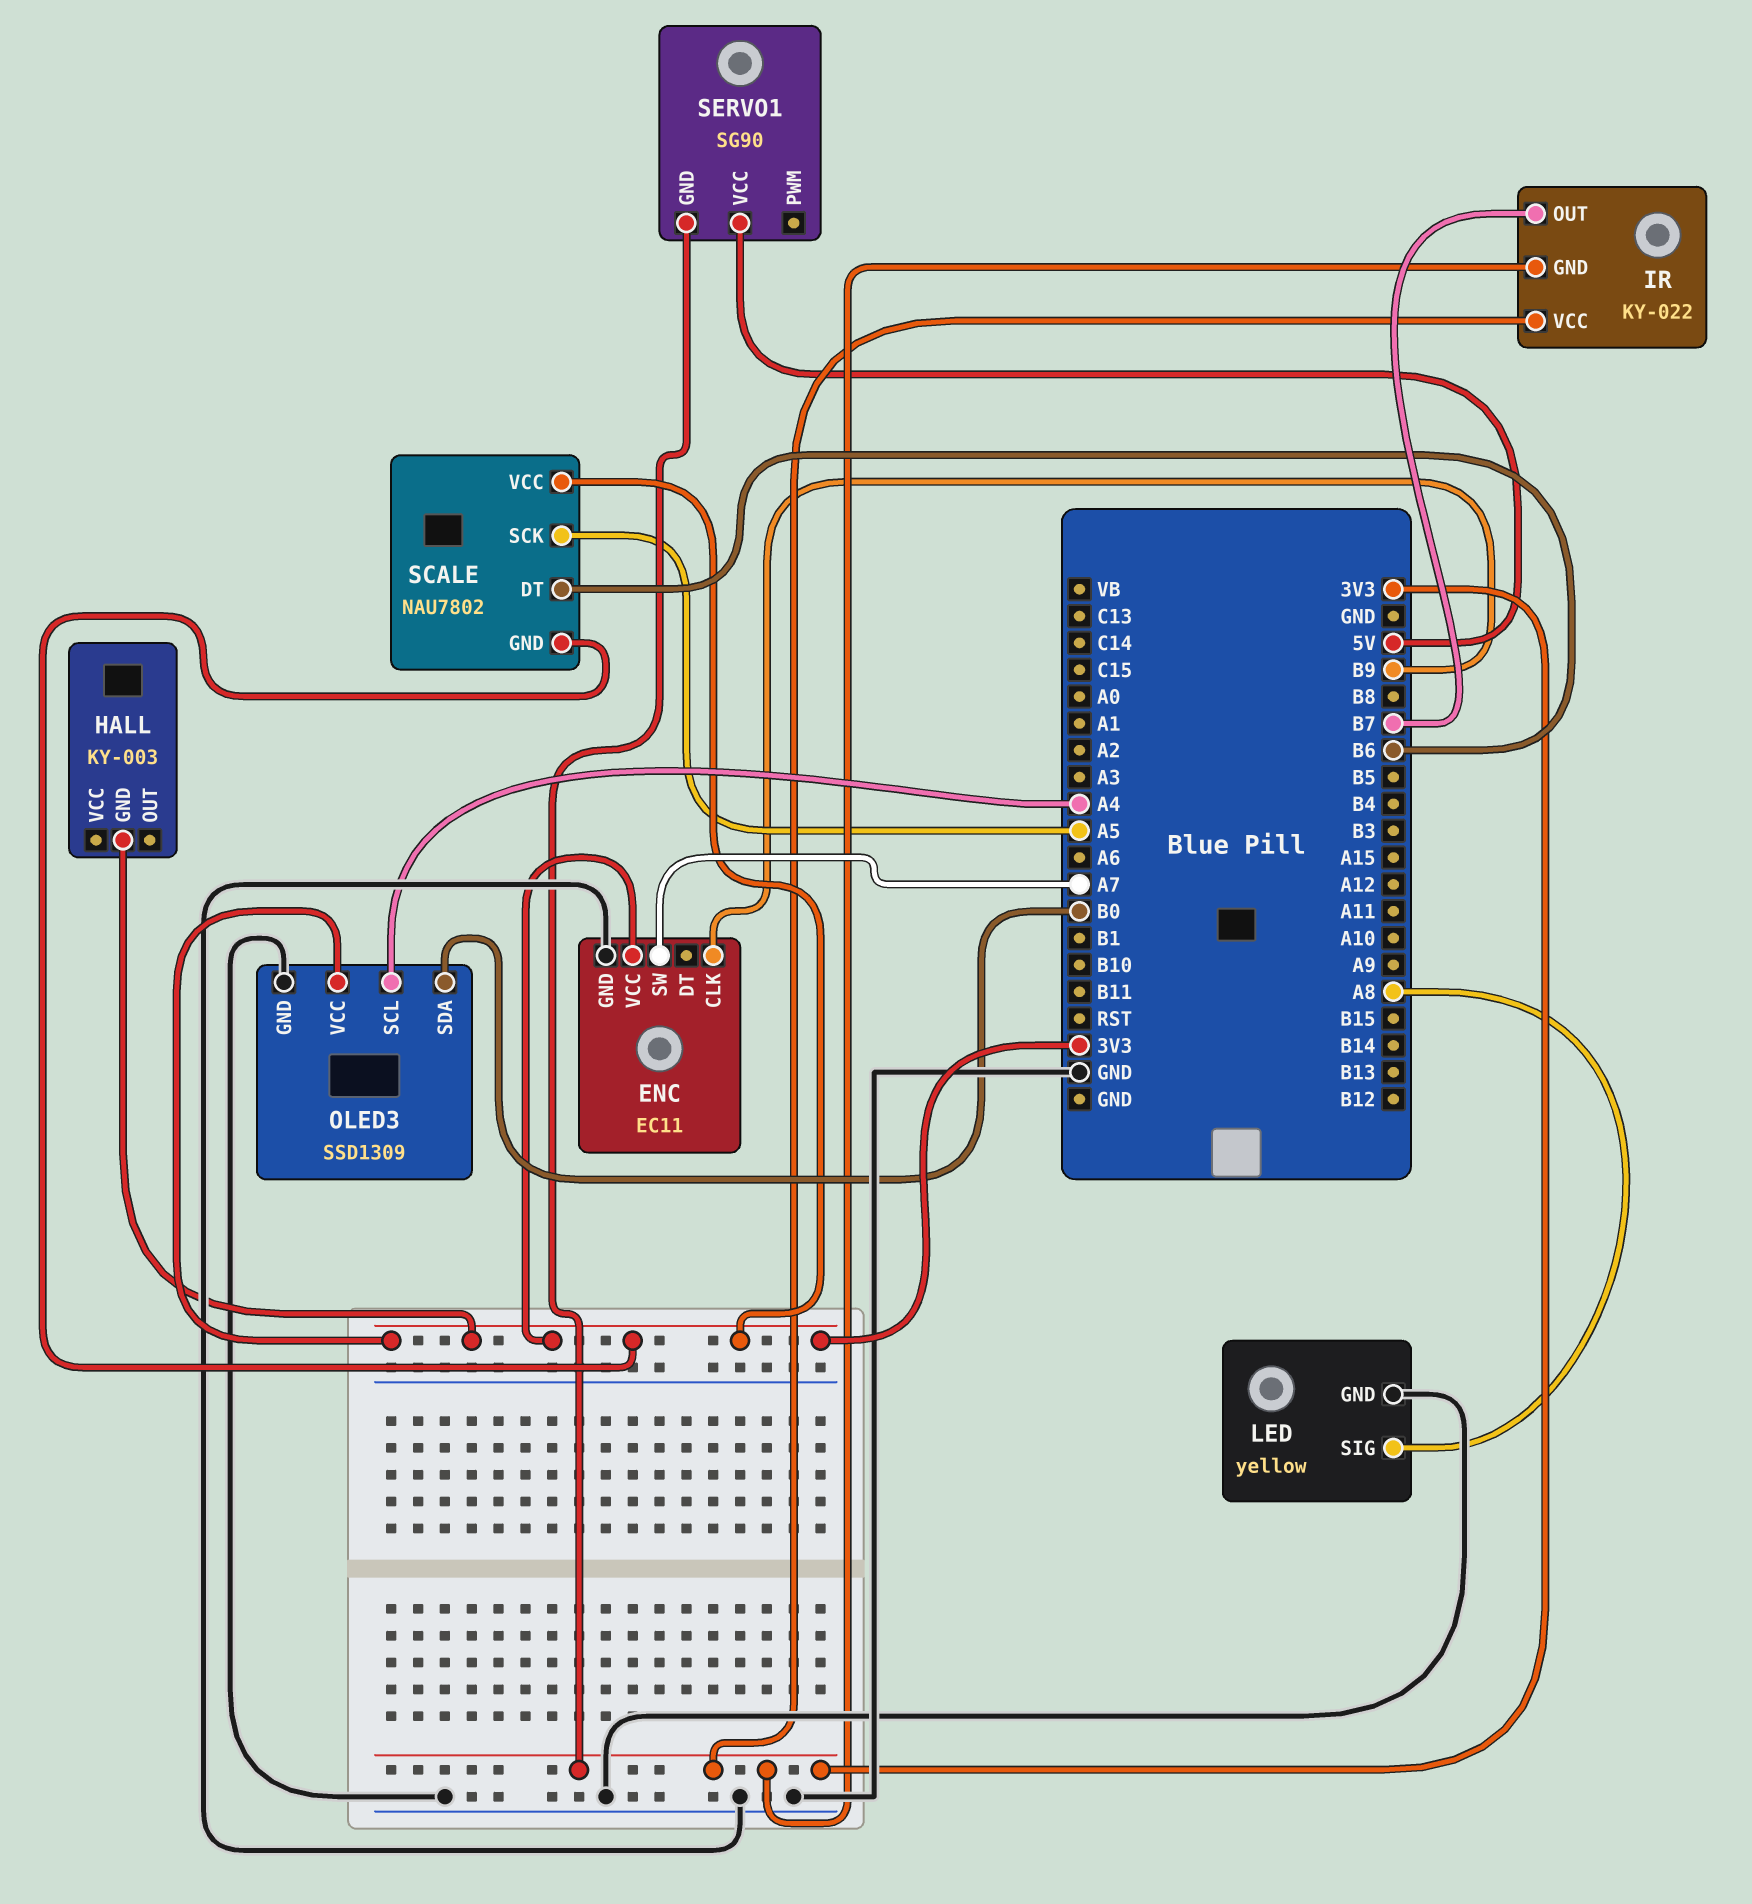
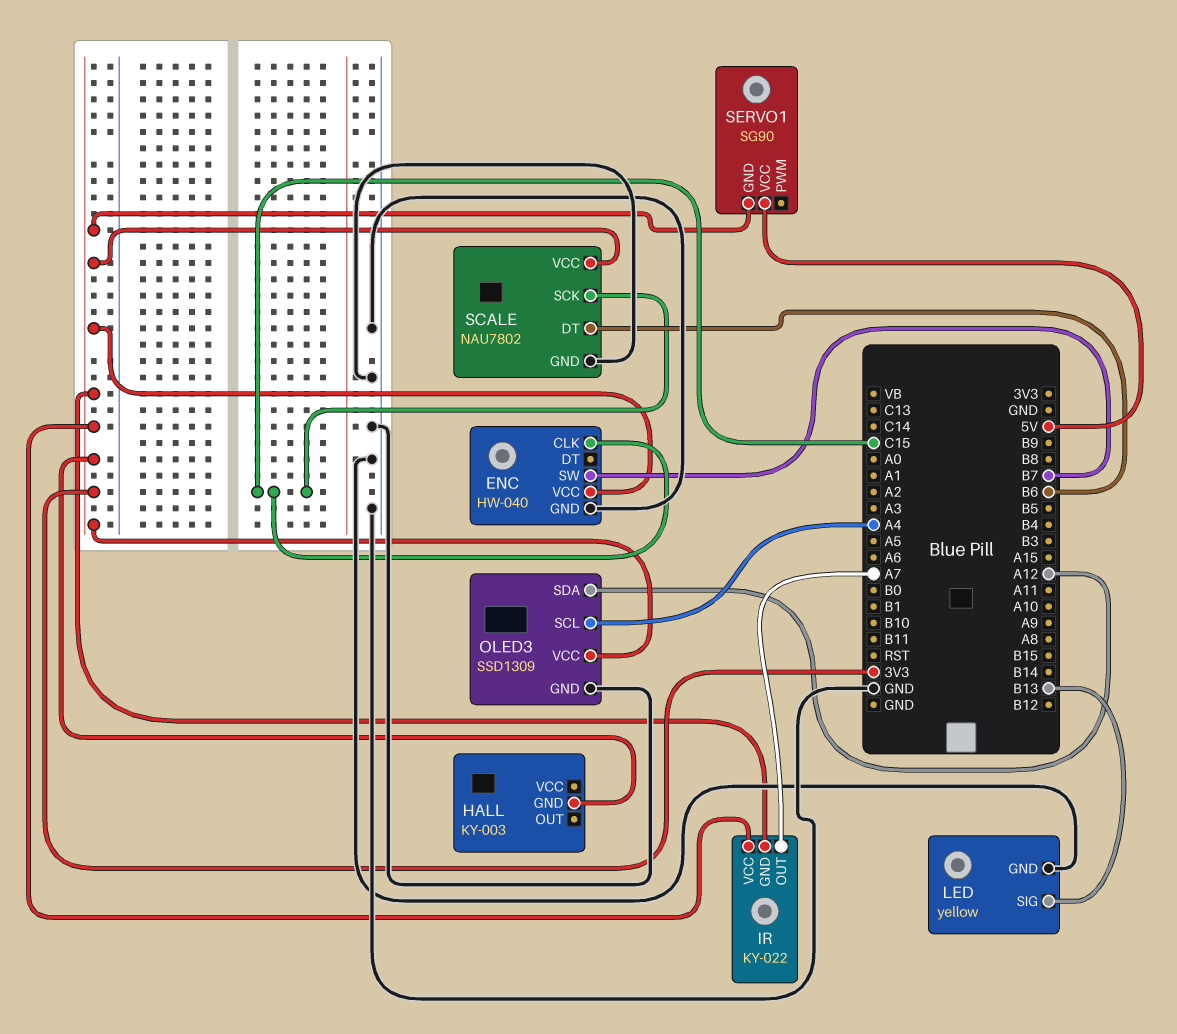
ENC: EC11 -> HW-040
ENC pin CLK: B9 -> C15
ENC pin SW: A7 -> B7
IR pin OUT: B7 -> A7
LED pin SIG: A8 -> B13
OLED3 pin SDA: B0 -> A12
SCALE pin GND: 3V3 -> GND
SCALE pin SCK: A5 -> C15

